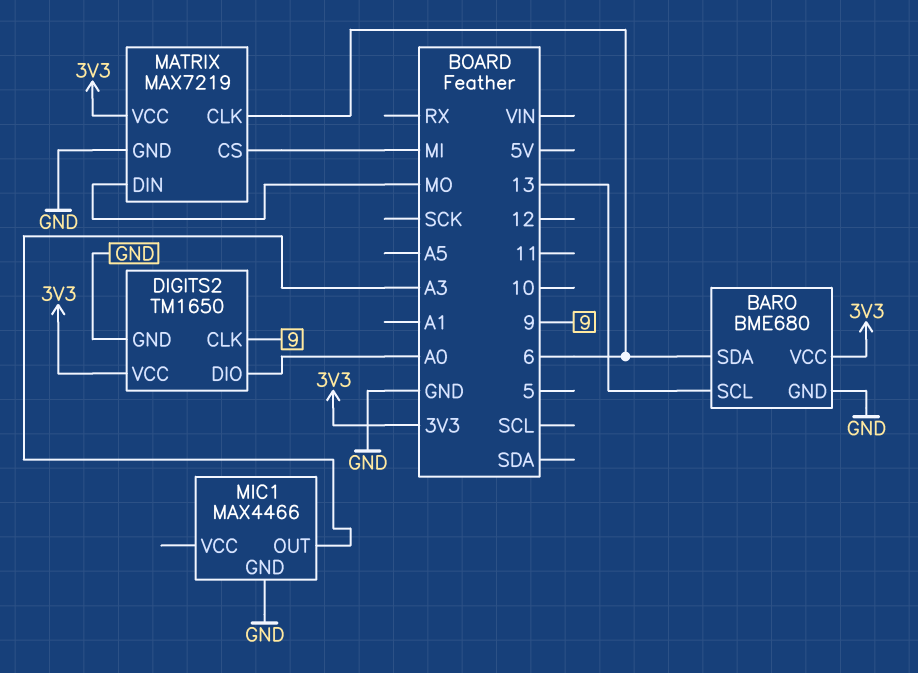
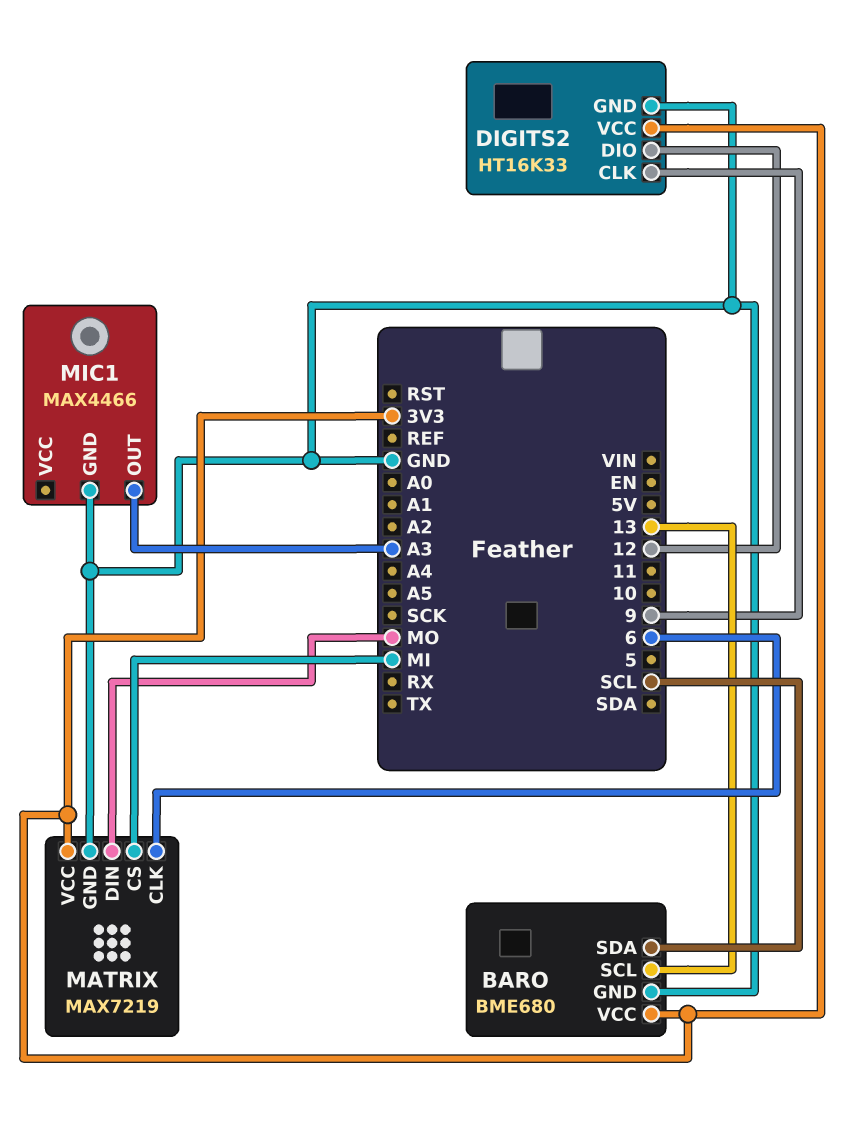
BARO pin SDA: 6 -> SCL
DIGITS2: TM1650 -> HT16K33
DIGITS2 pin DIO: A0 -> 12

